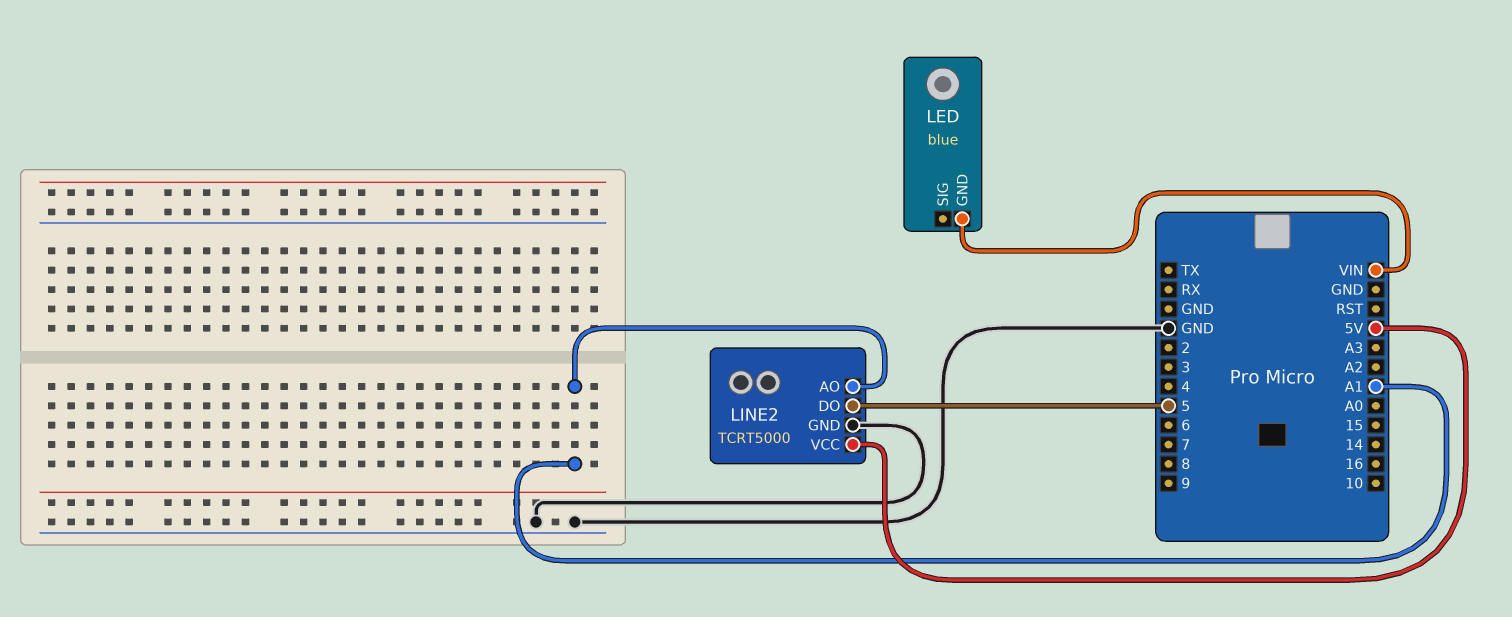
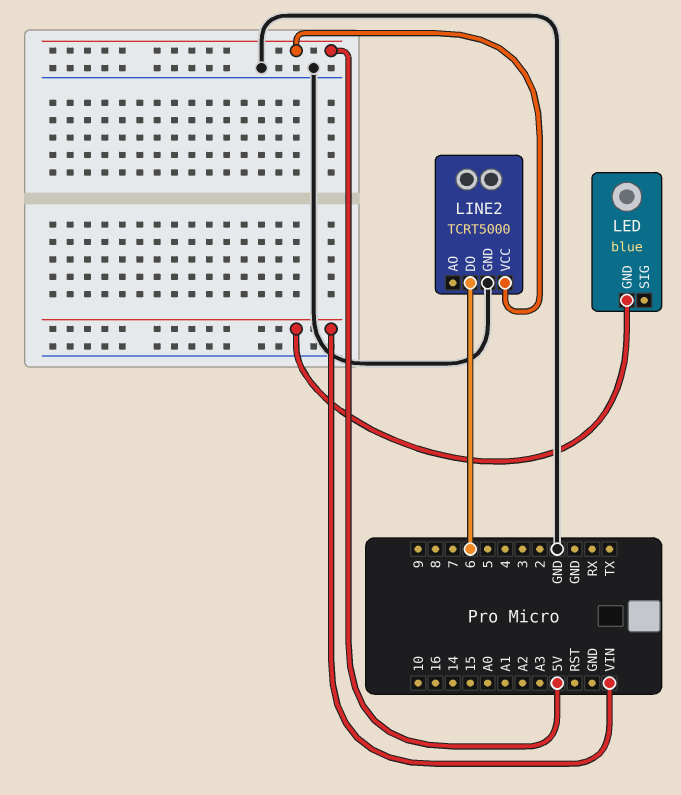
LINE2 pin AO: A1 -> none
LINE2 pin DO: 5 -> 6

